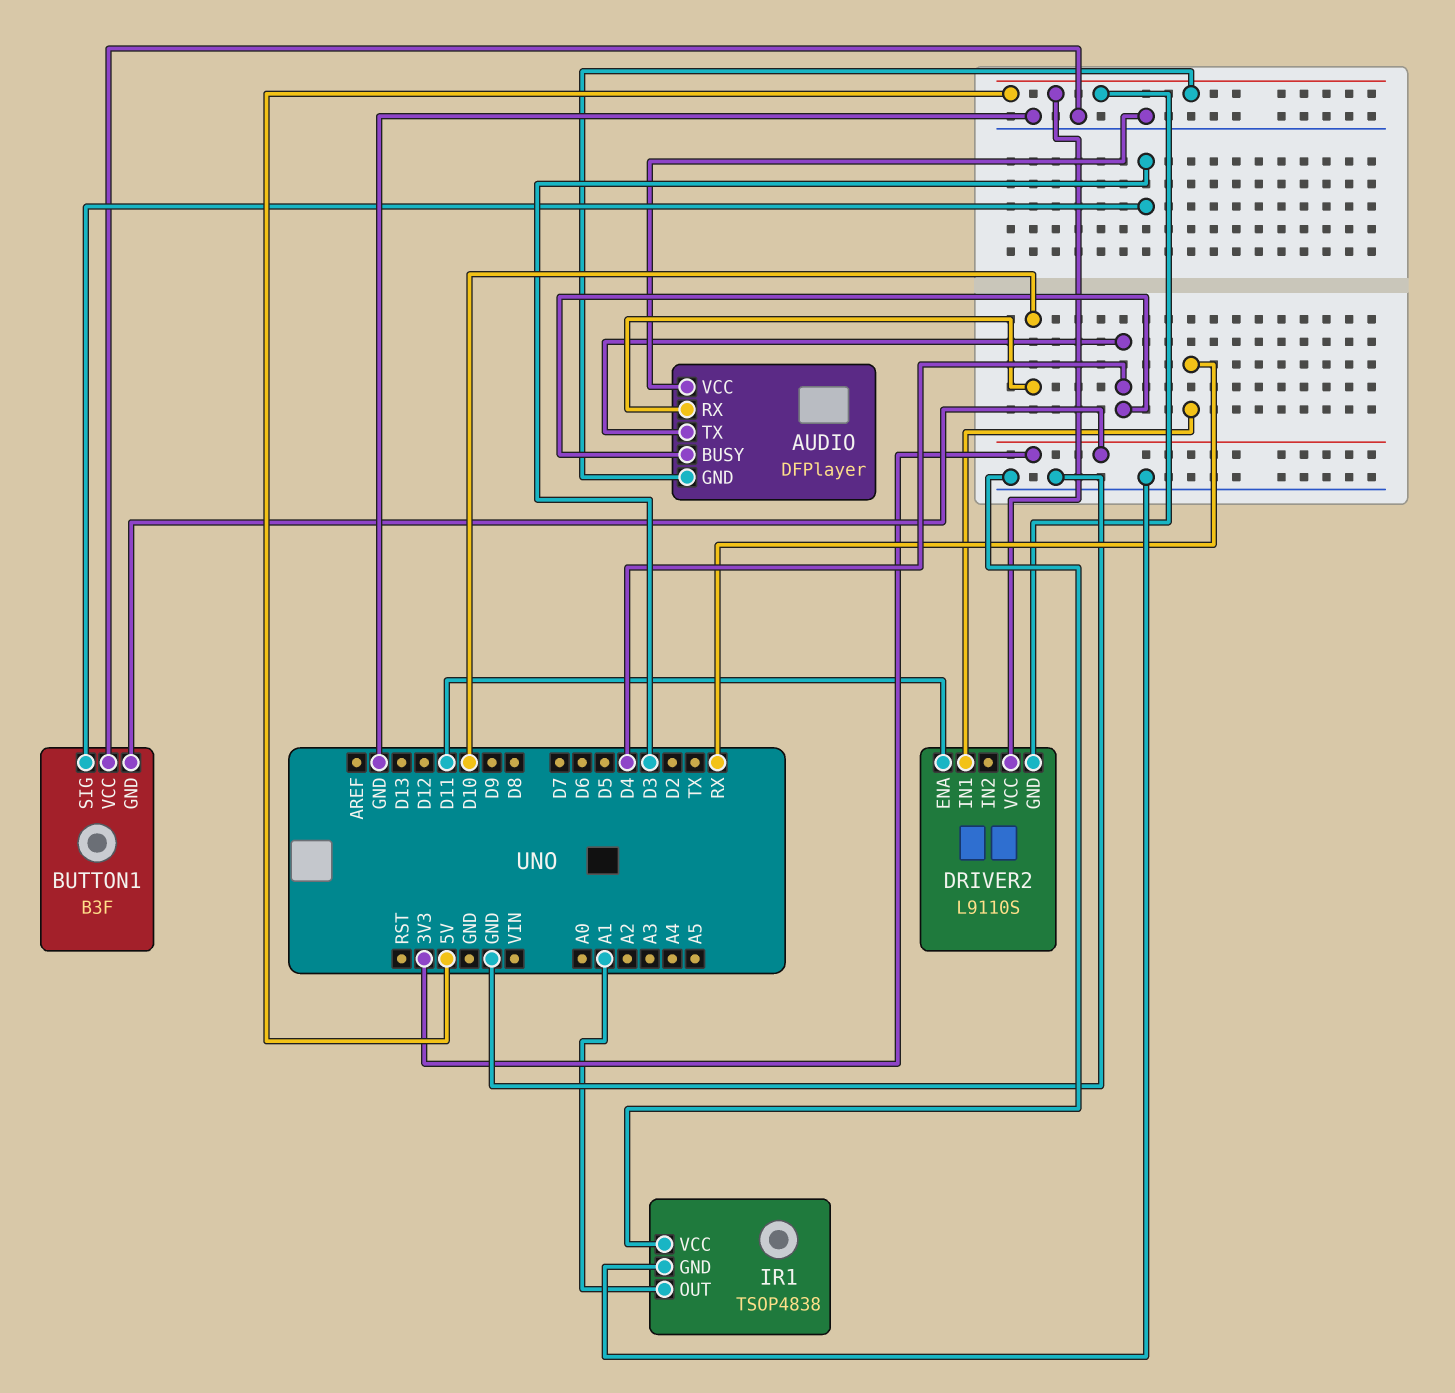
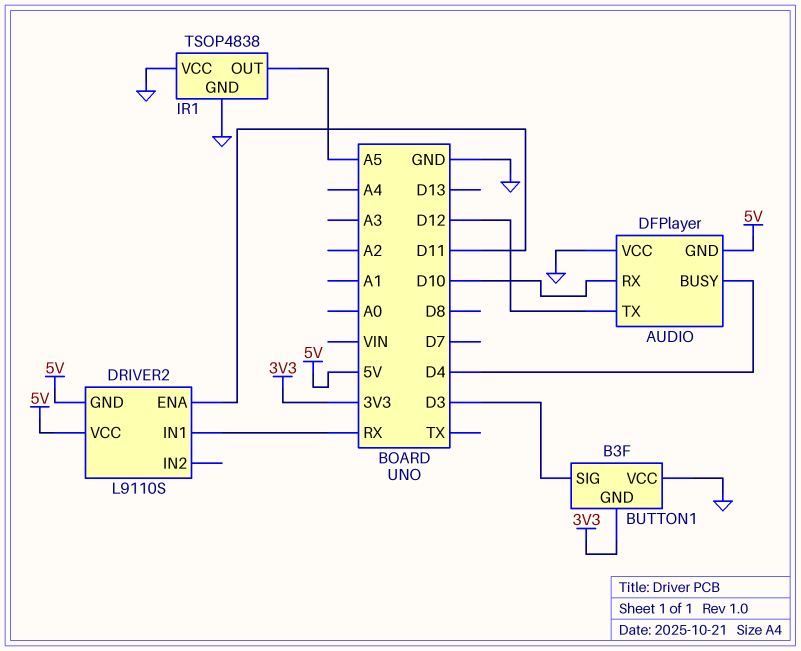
AUDIO pin TX: D4 -> D12
IR1 pin OUT: A1 -> A5

